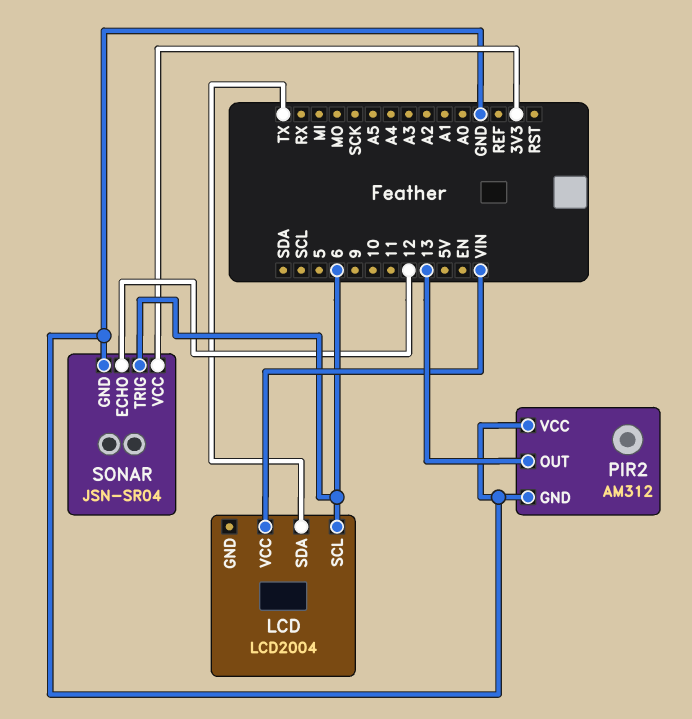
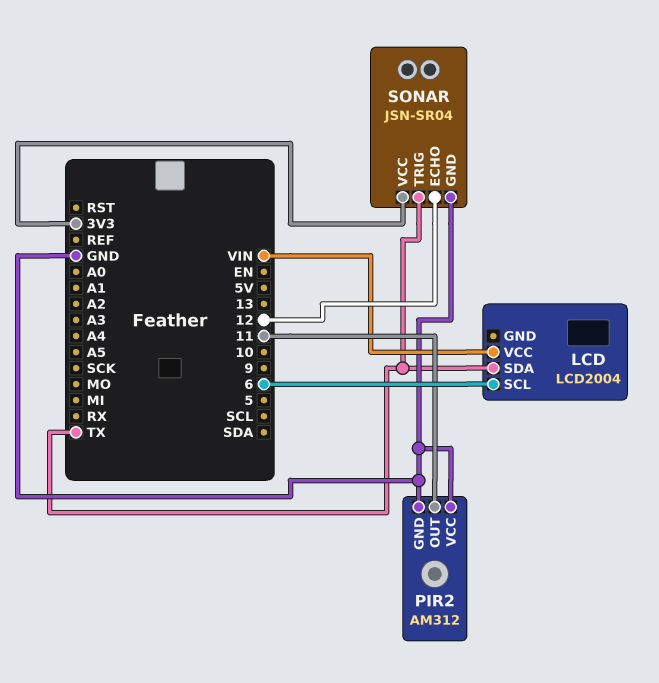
PIR2 pin OUT: 13 -> 11
SONAR pin TRIG: 6 -> TX

